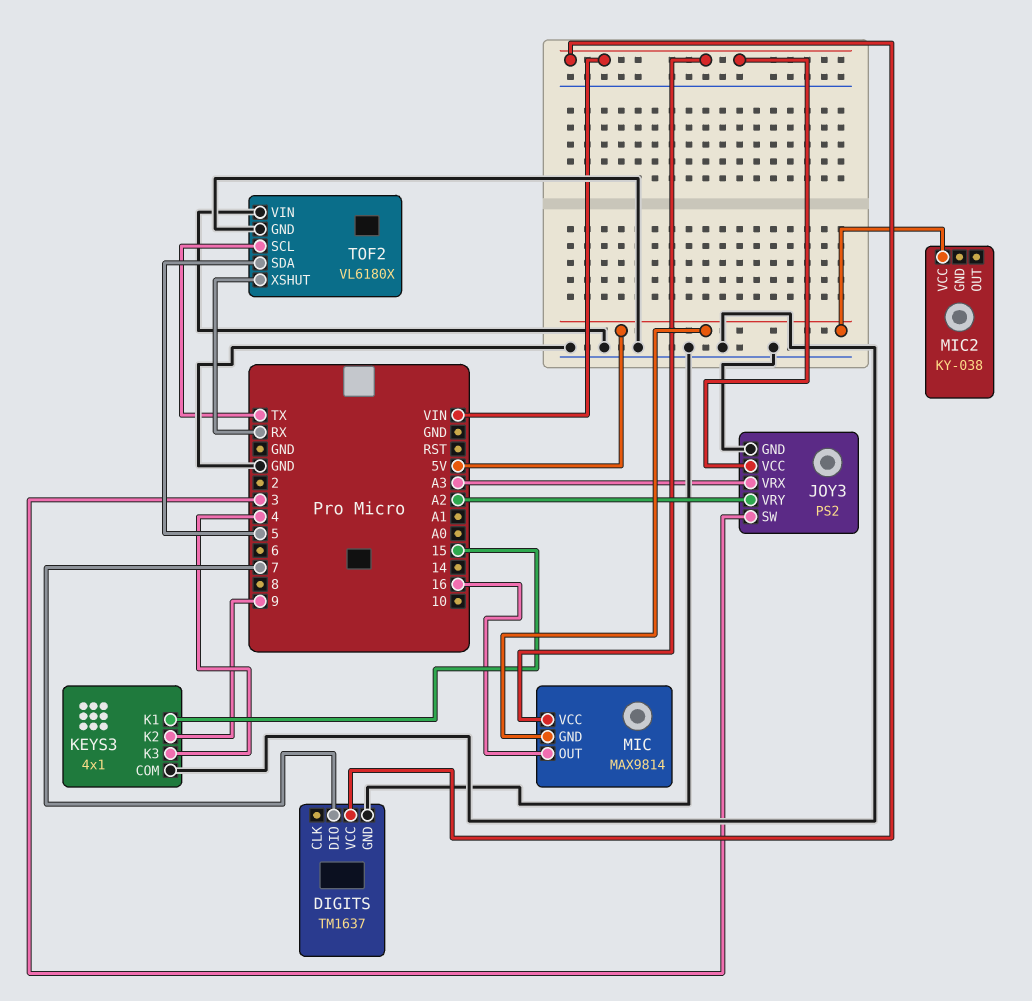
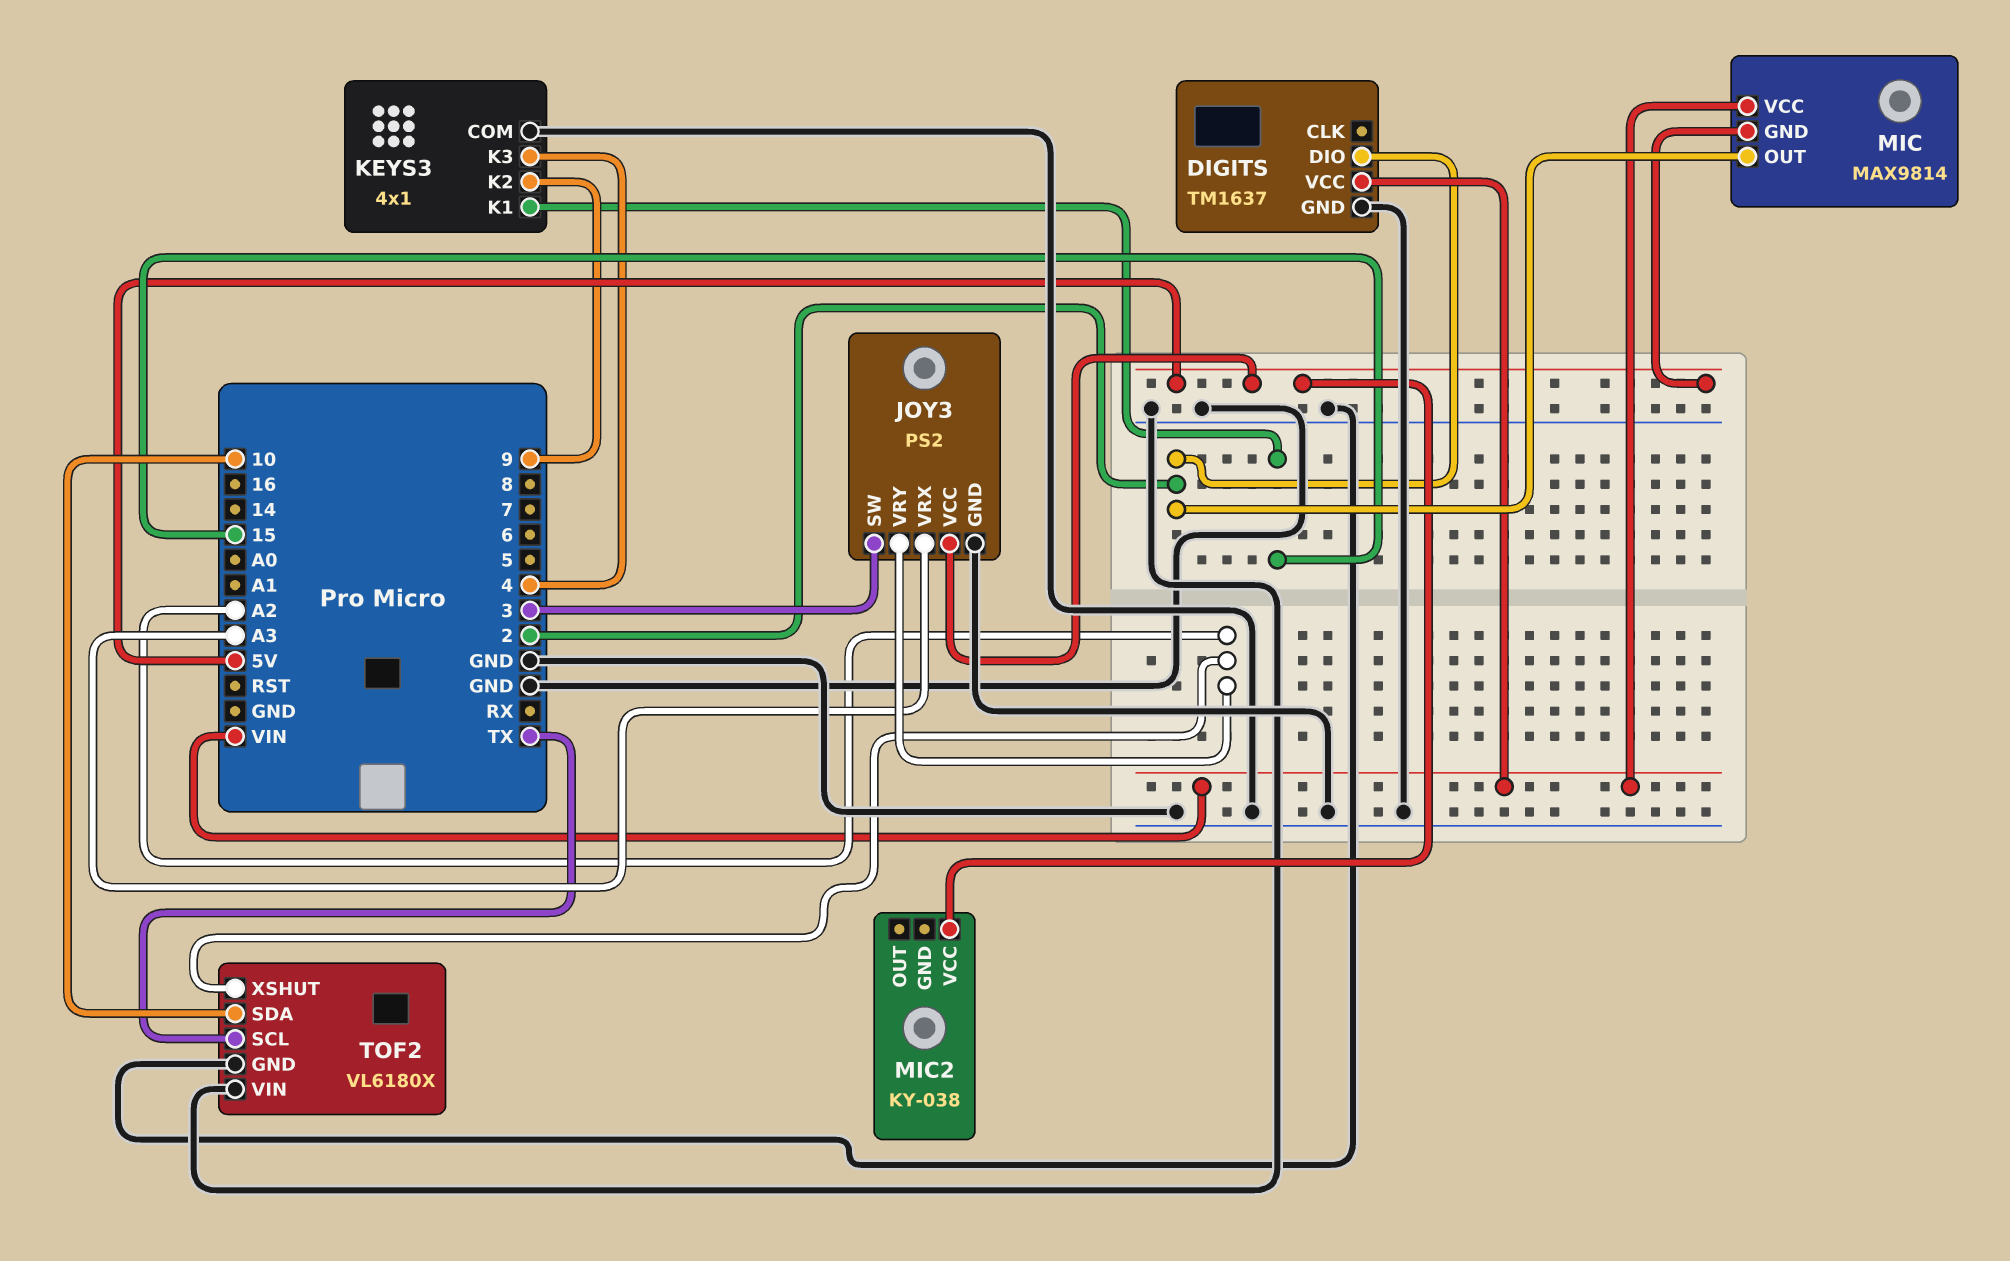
DIGITS pin DIO: 7 -> 2
JOY3 pin VCC: VIN -> 5V
MIC pin OUT: 16 -> 2
TOF2 pin SDA: 5 -> 10
TOF2 pin XSHUT: RX -> A2

